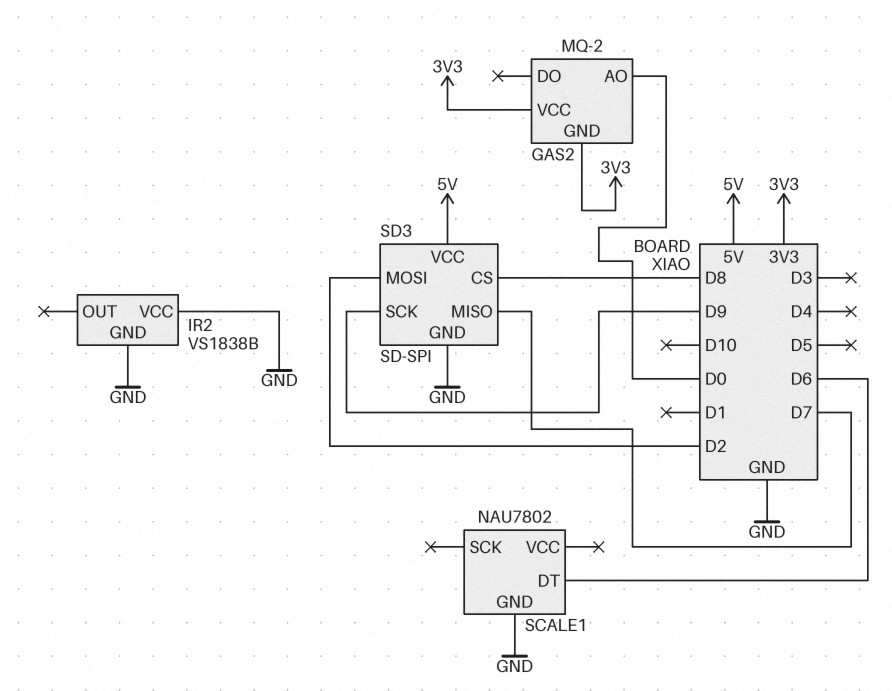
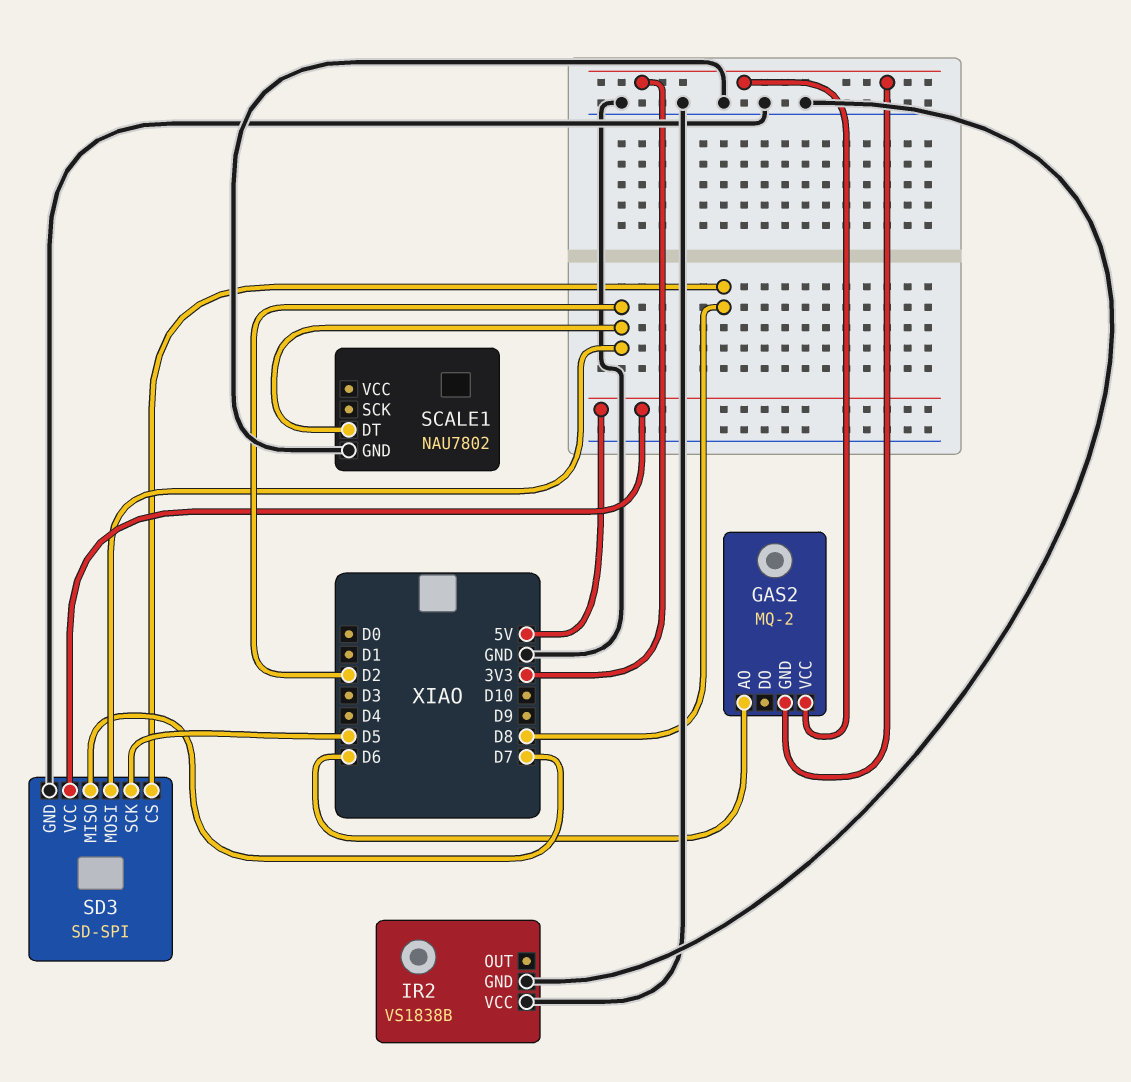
GAS2 pin AO: D0 -> D6
SCALE1 pin DT: D6 -> D2
SD3 pin SCK: D9 -> D5

